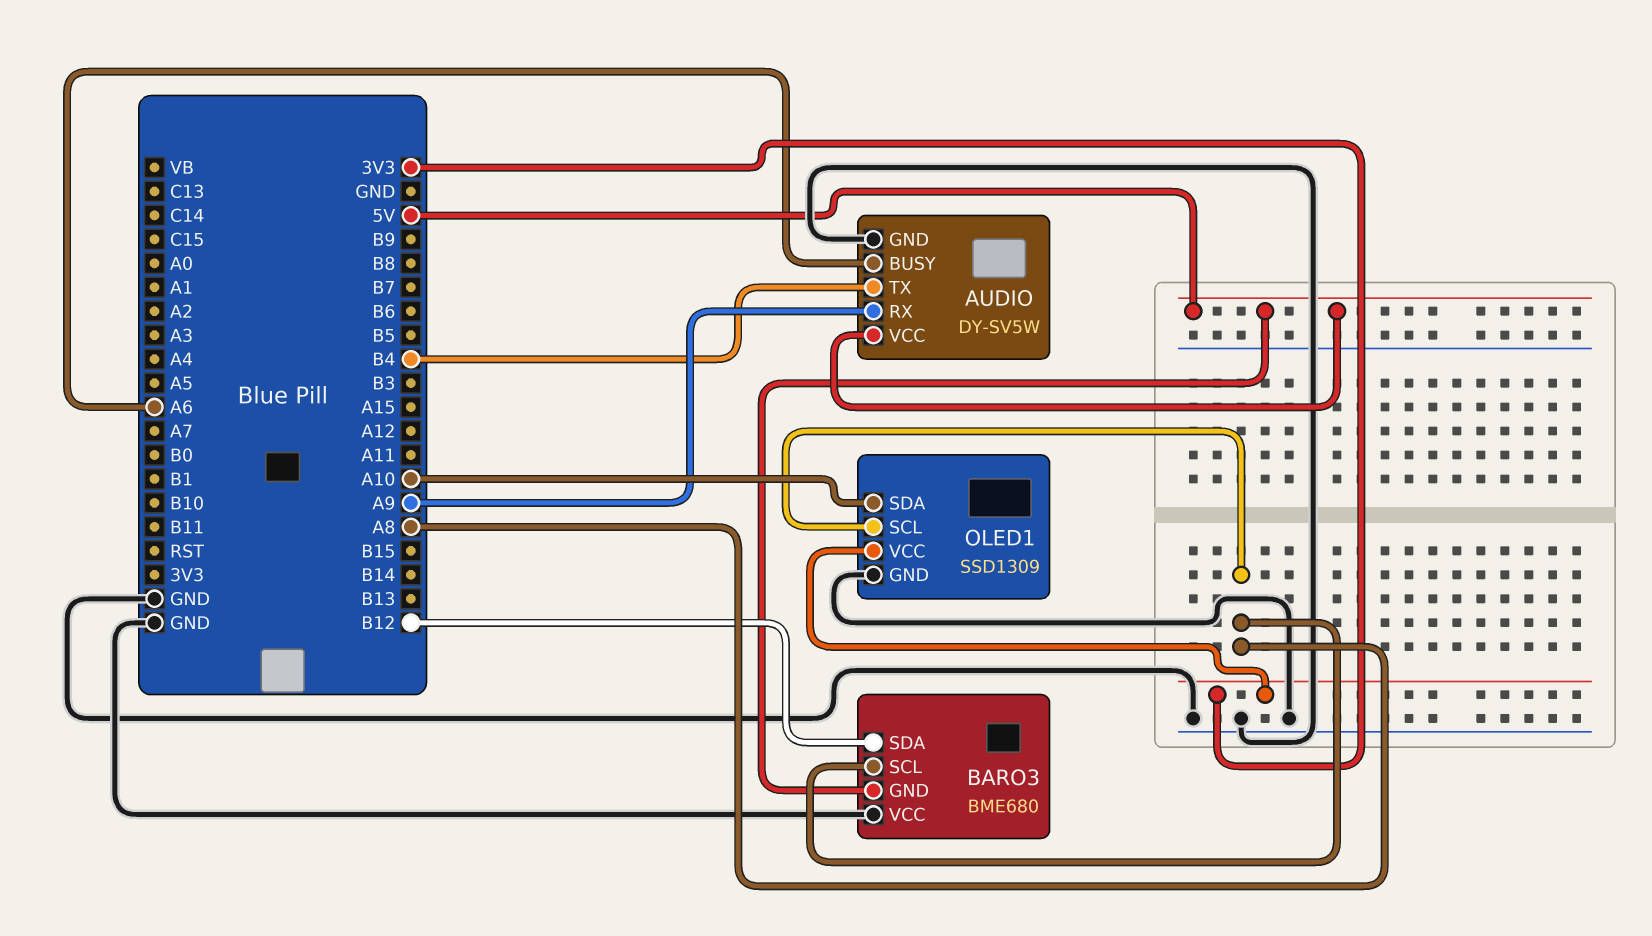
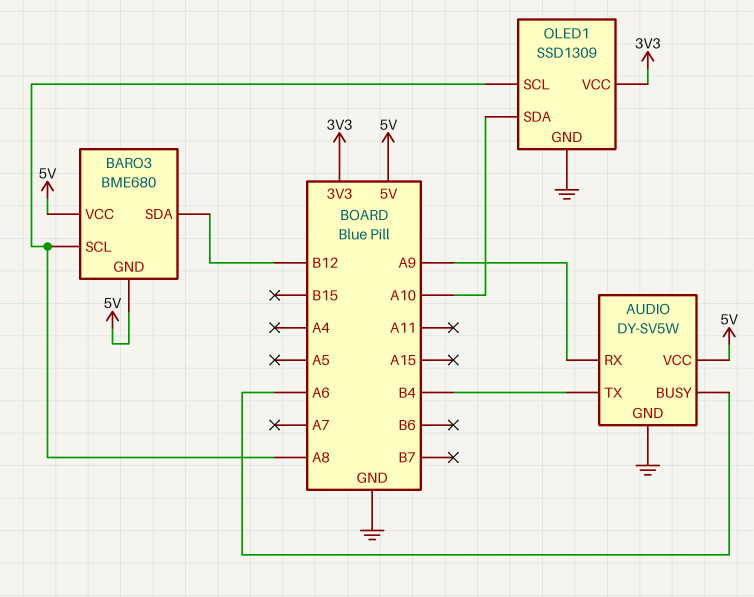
BARO3 pin VCC: GND -> 5V

